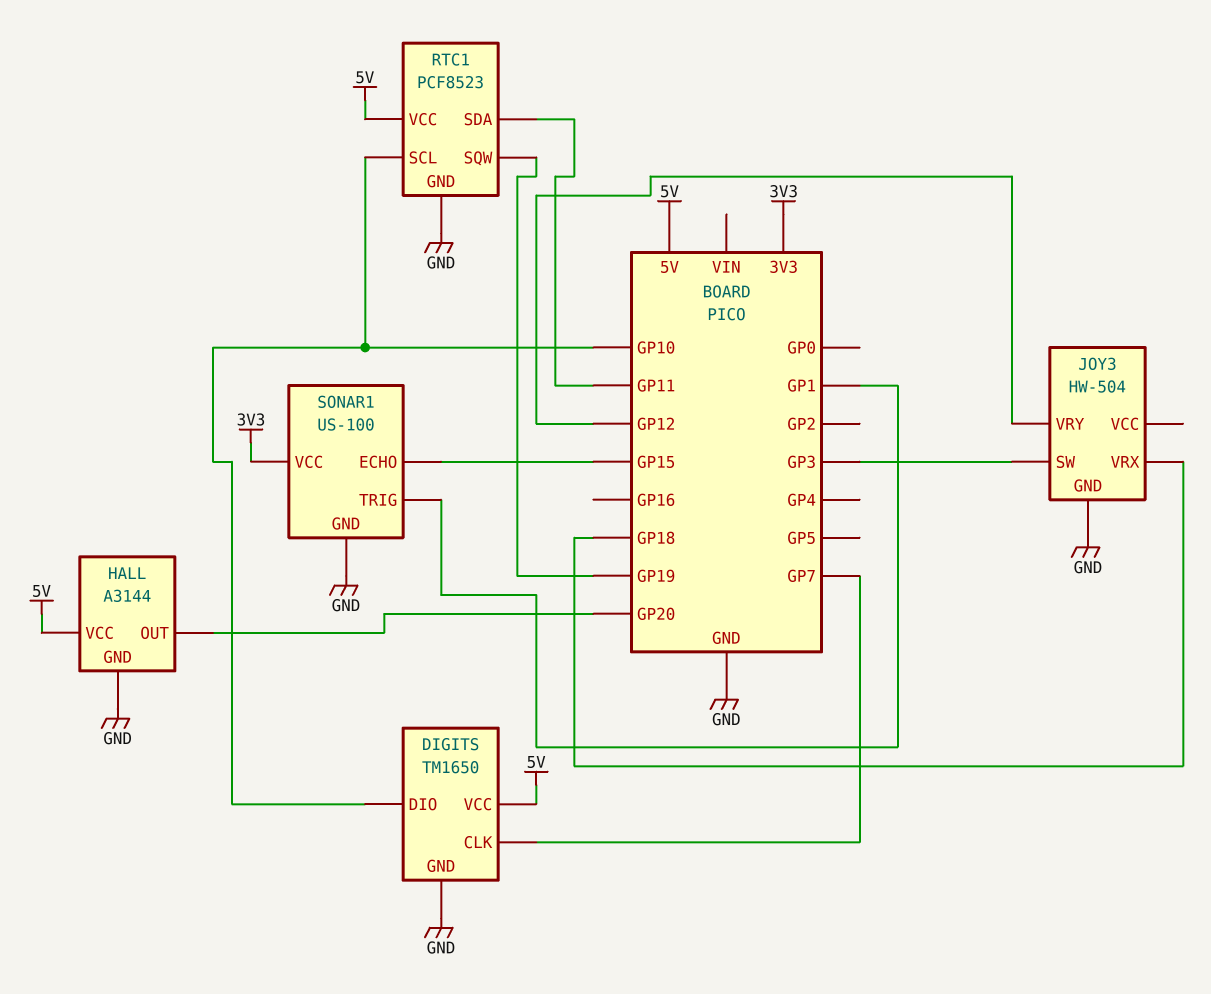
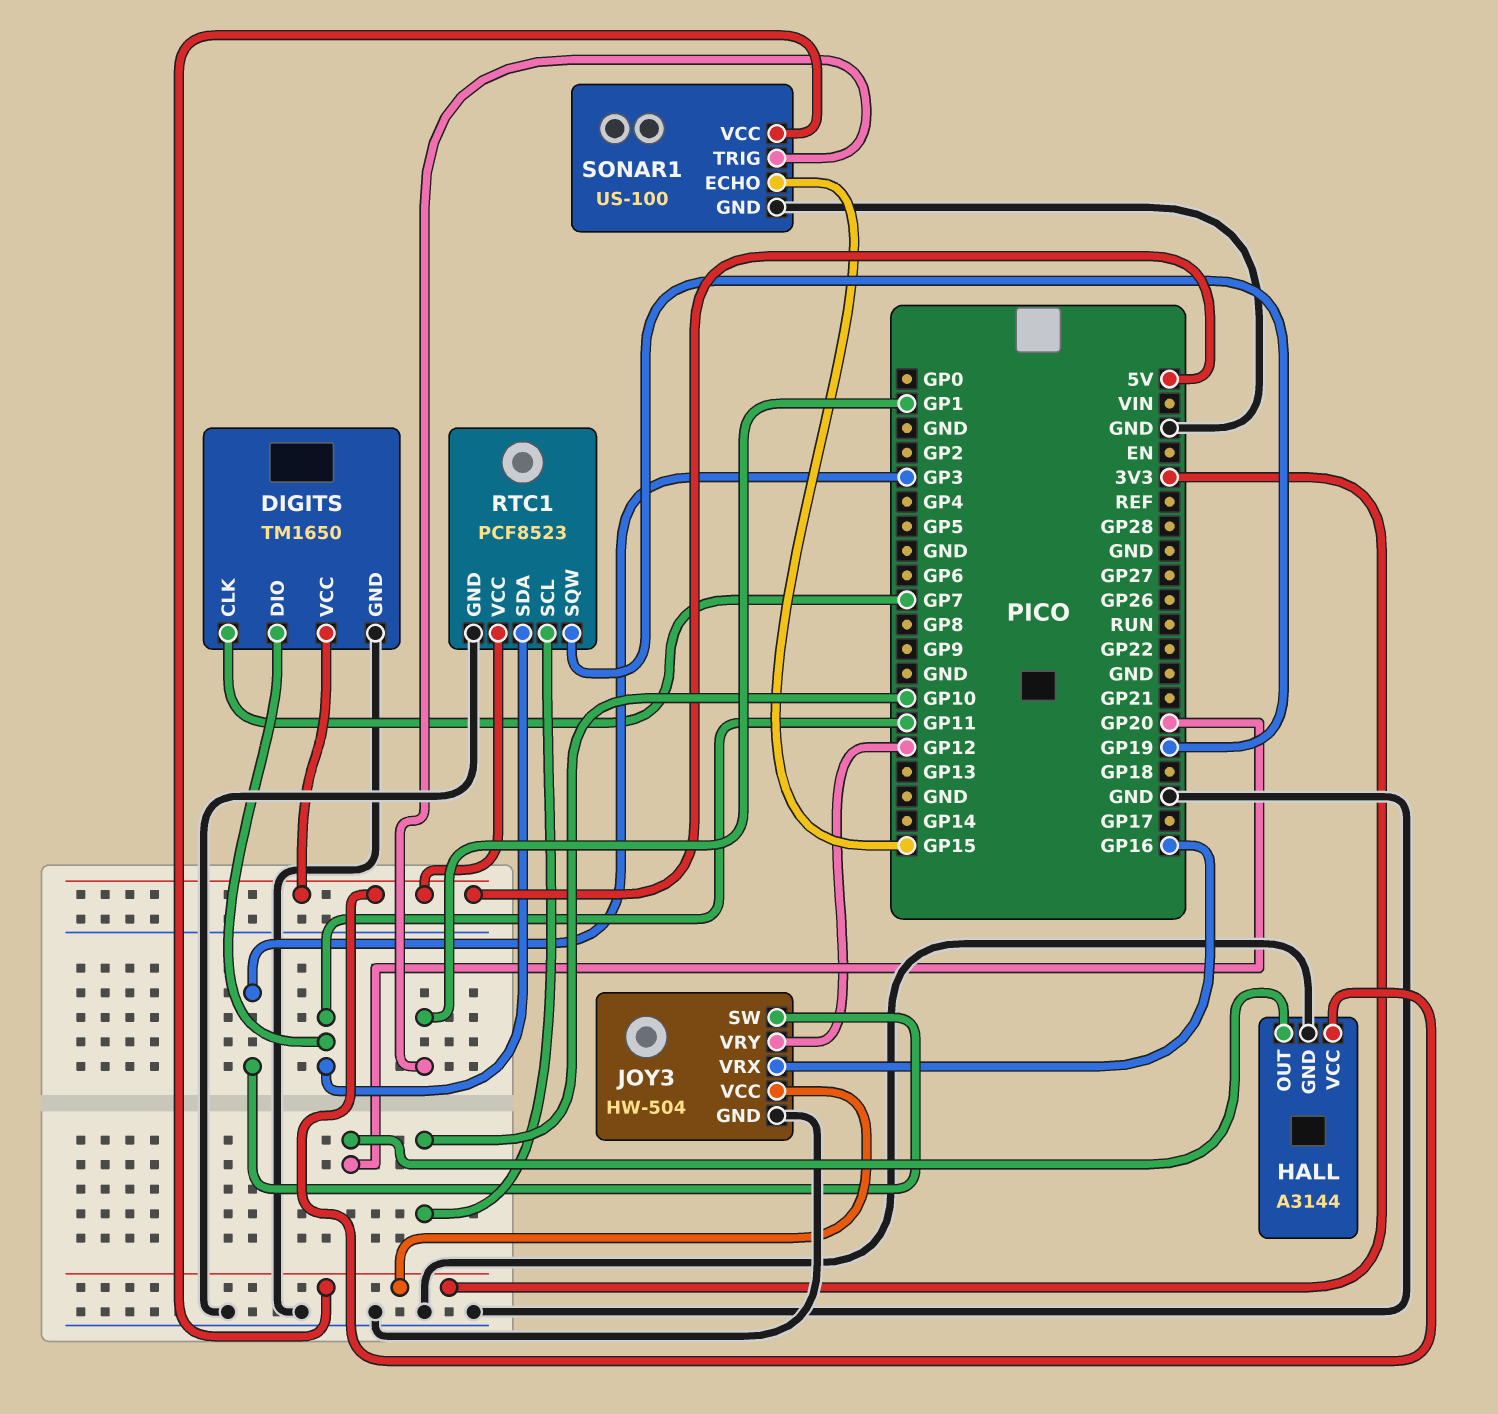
DIGITS pin DIO: GP10 -> GP11
JOY3 pin VCC: none -> 3V3
JOY3 pin VRX: GP18 -> GP16

